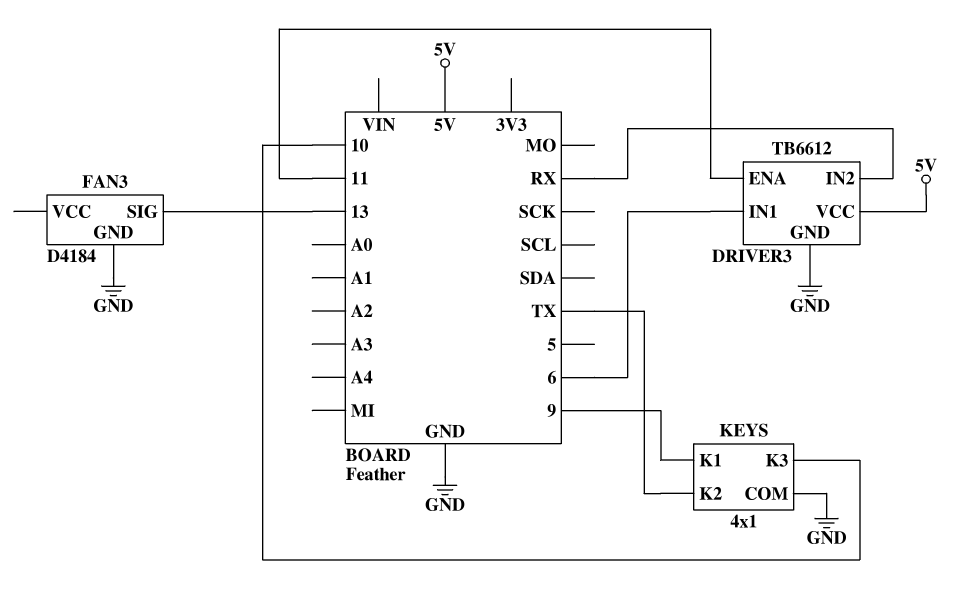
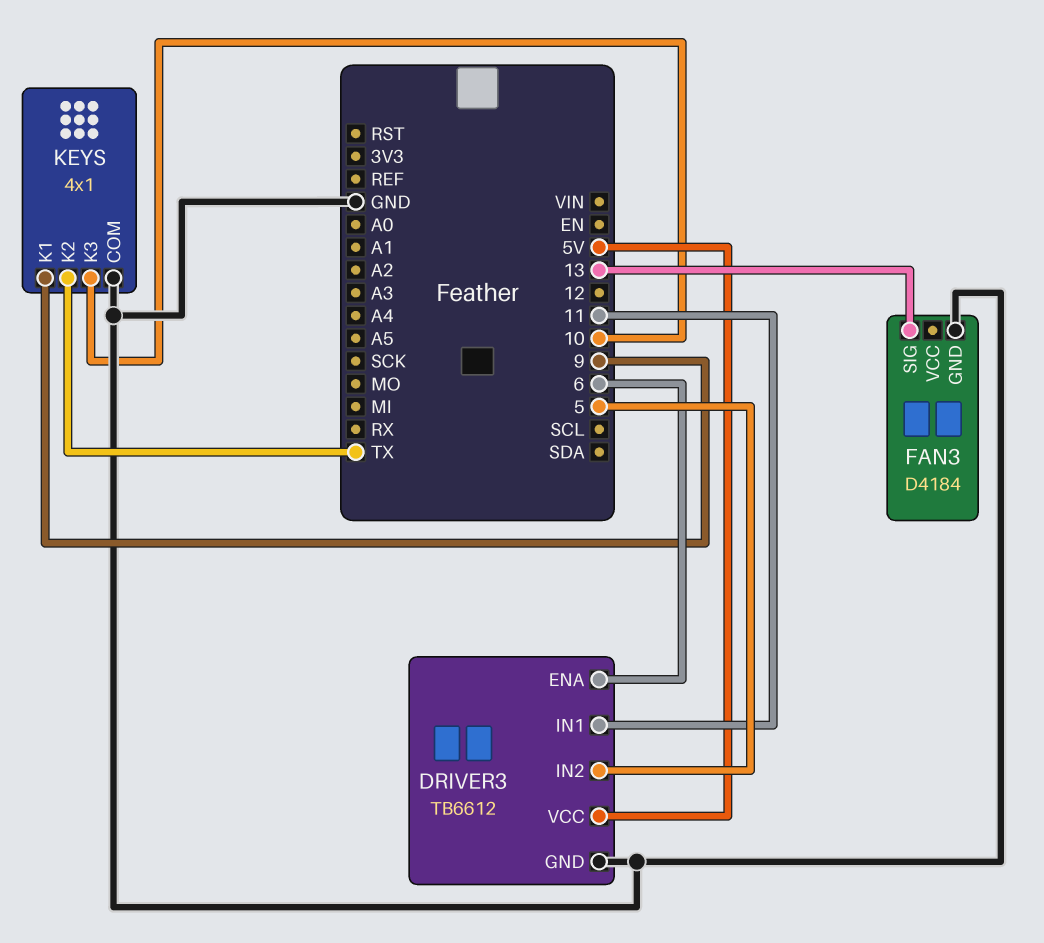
DRIVER3 pin ENA: 11 -> 6
DRIVER3 pin IN1: 6 -> 11
DRIVER3 pin IN2: RX -> 5

